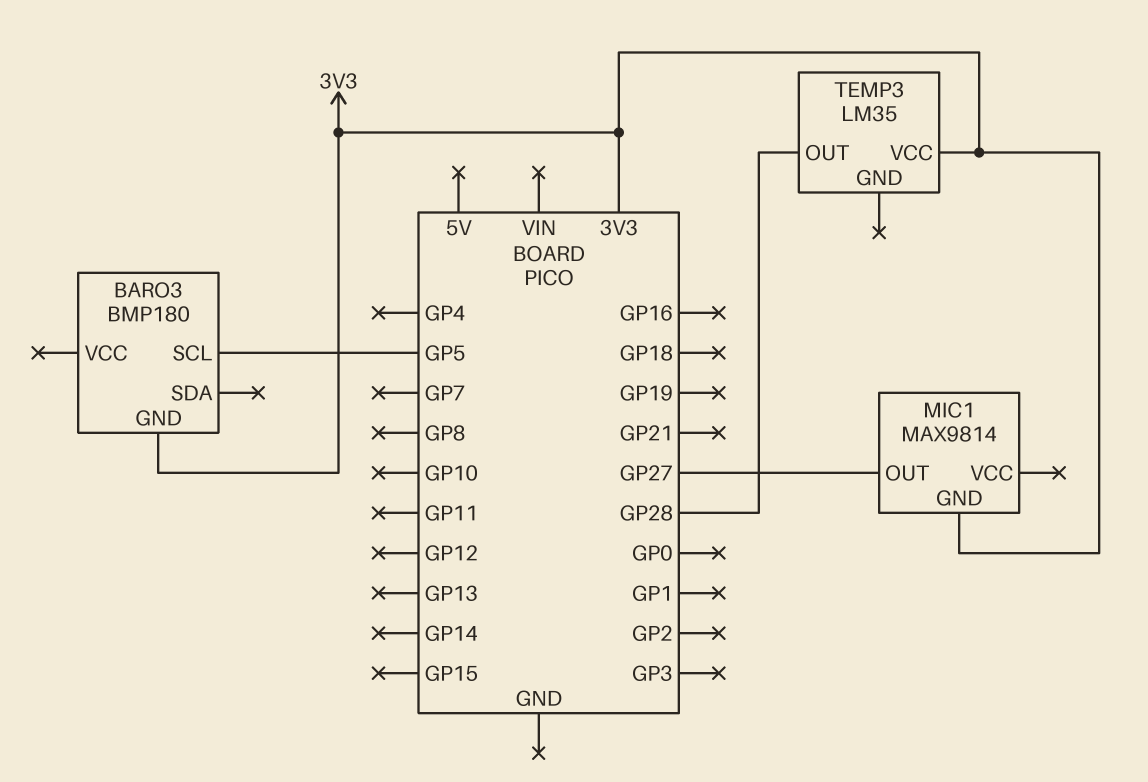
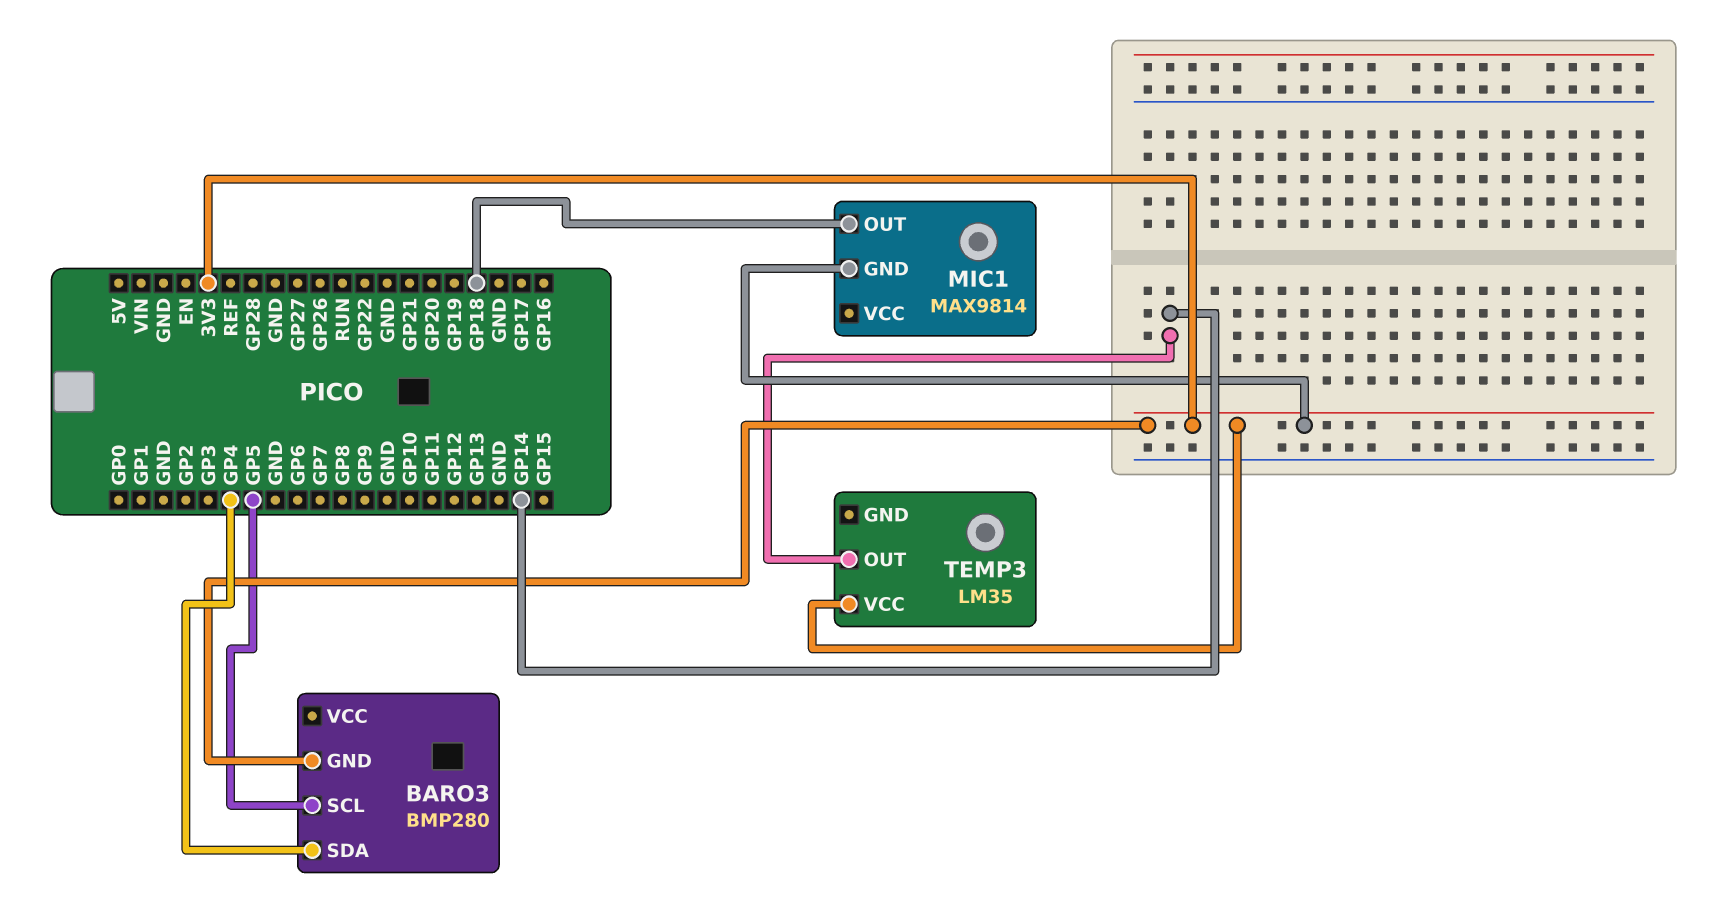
BARO3: BMP180 -> BMP280
BARO3 pin SDA: none -> GP4
MIC1 pin OUT: GP27 -> GP18
TEMP3 pin OUT: GP28 -> GP14

